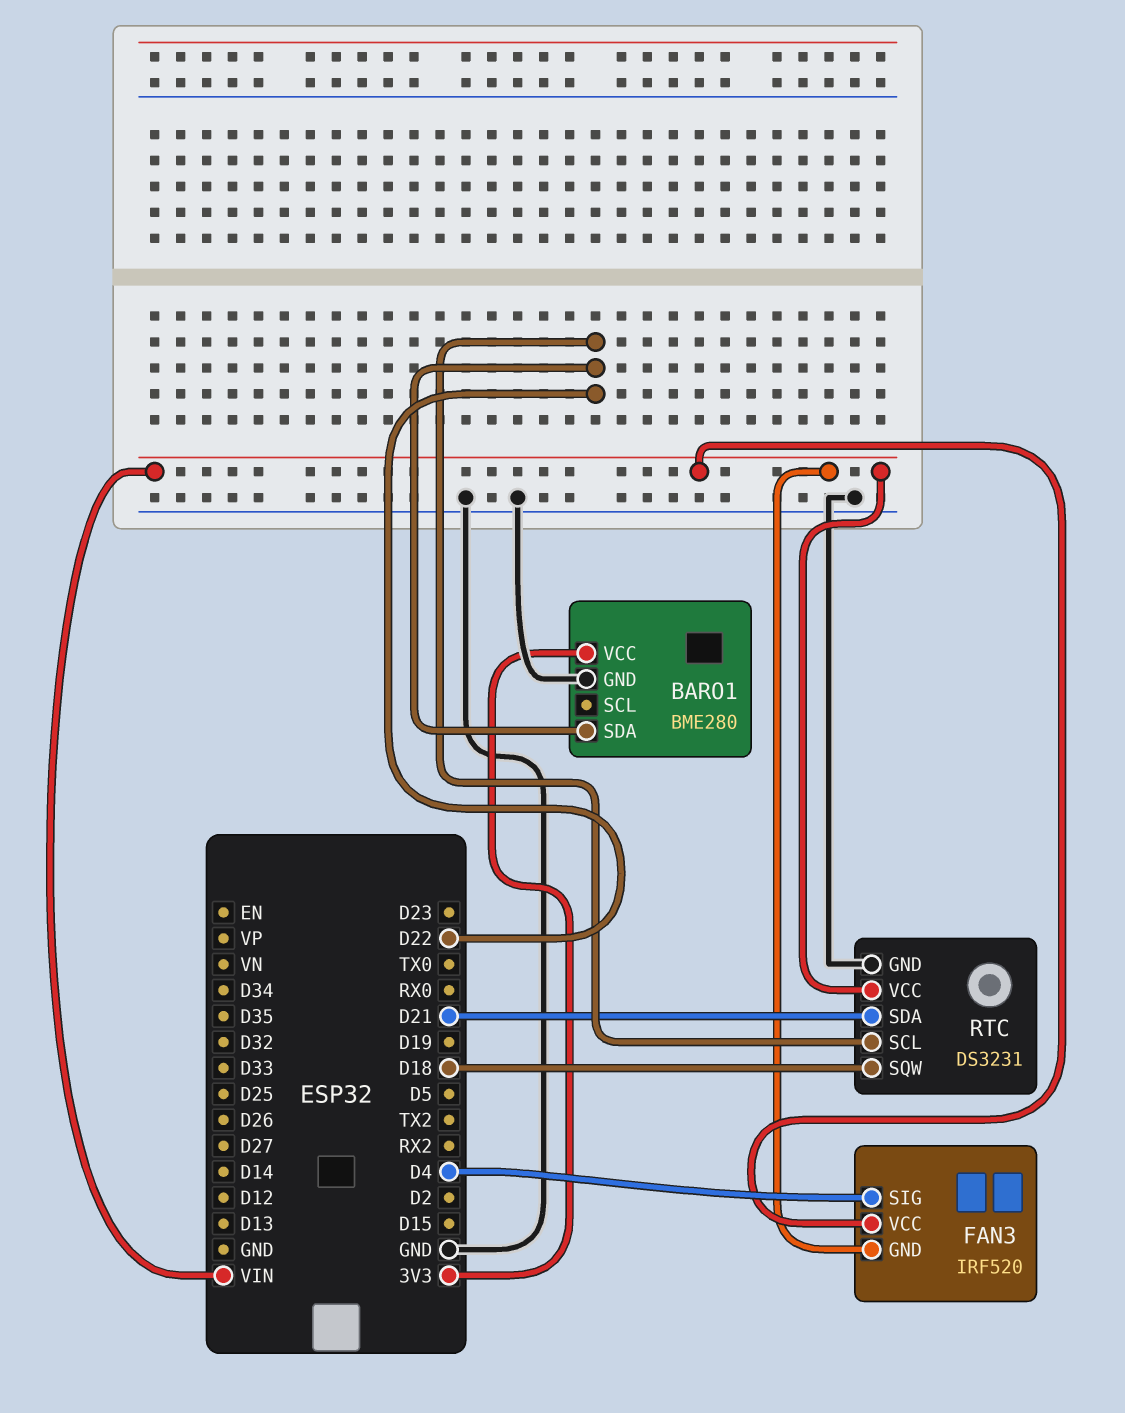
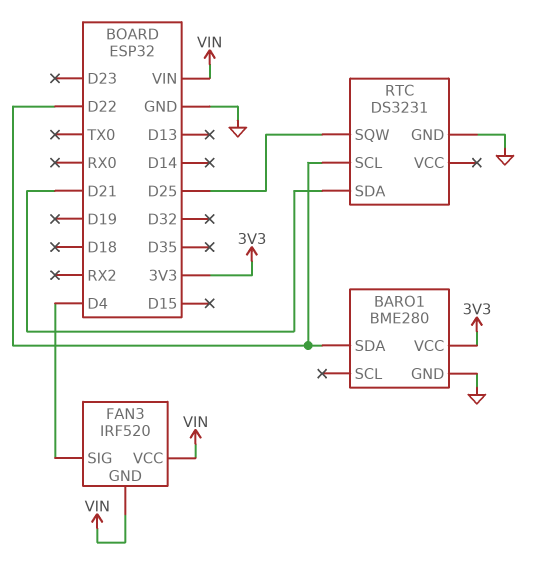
RTC pin SQW: D18 -> D25
RTC pin VCC: VIN -> none

